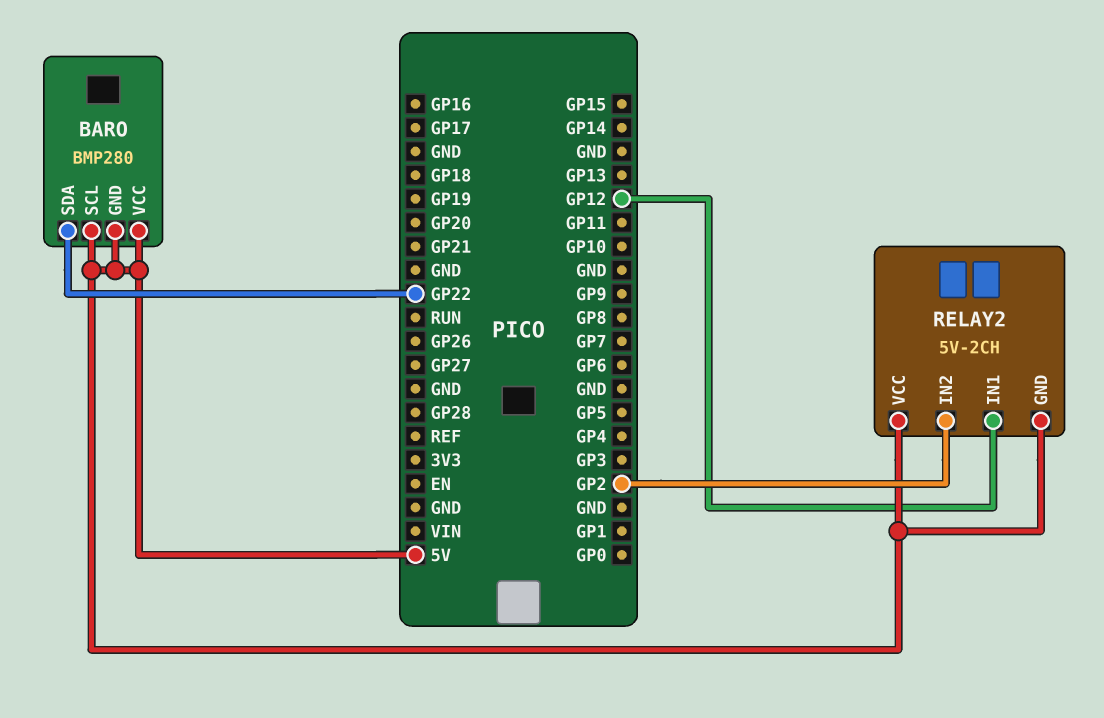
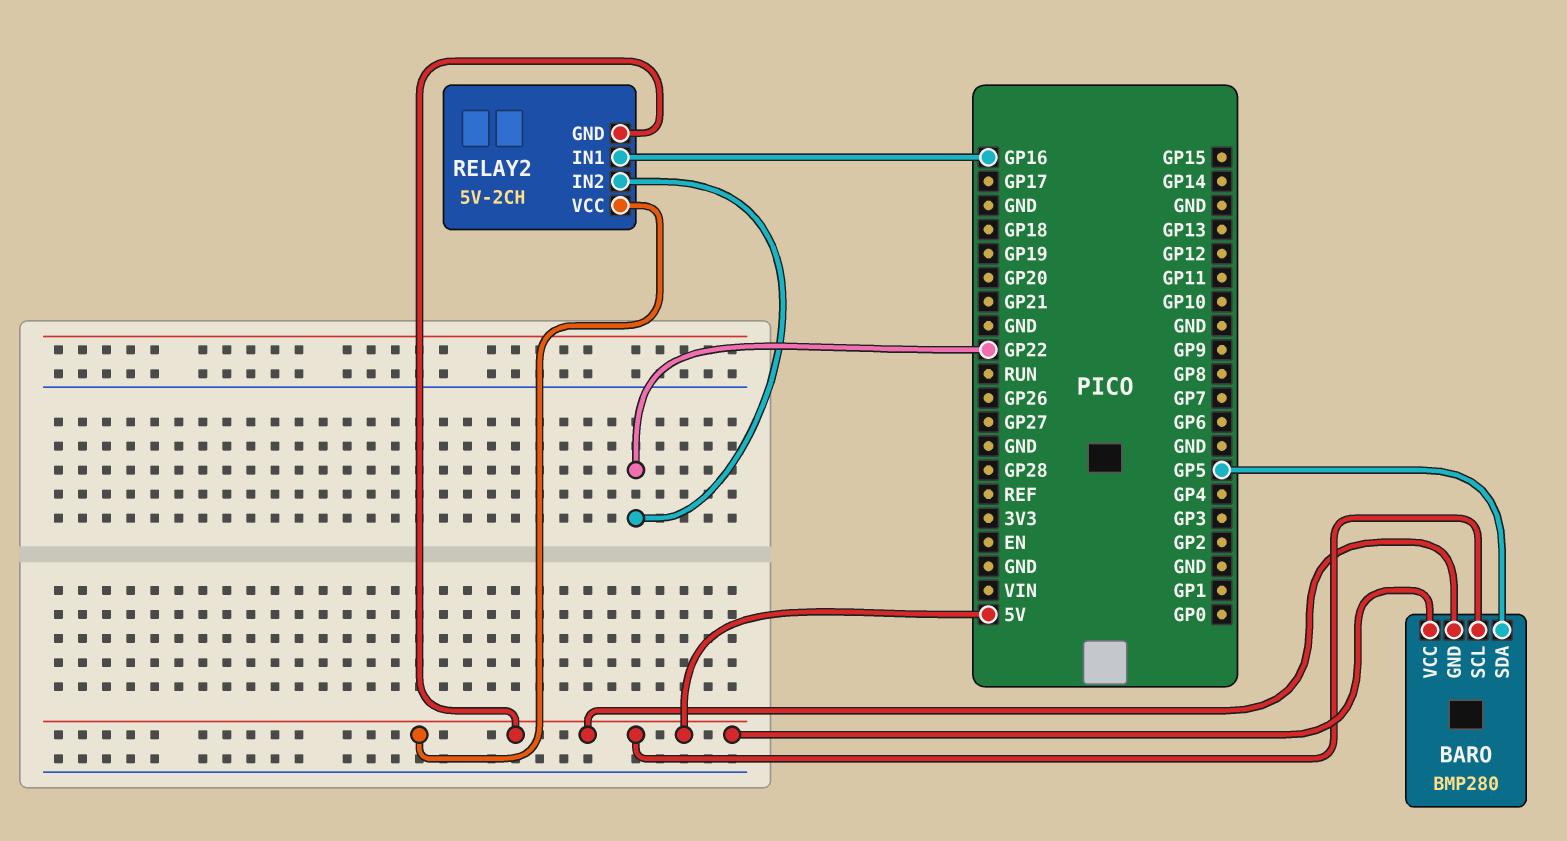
BARO pin SDA: GP22 -> GP5
RELAY2 pin IN1: GP12 -> GP16
RELAY2 pin IN2: GP2 -> GP22

